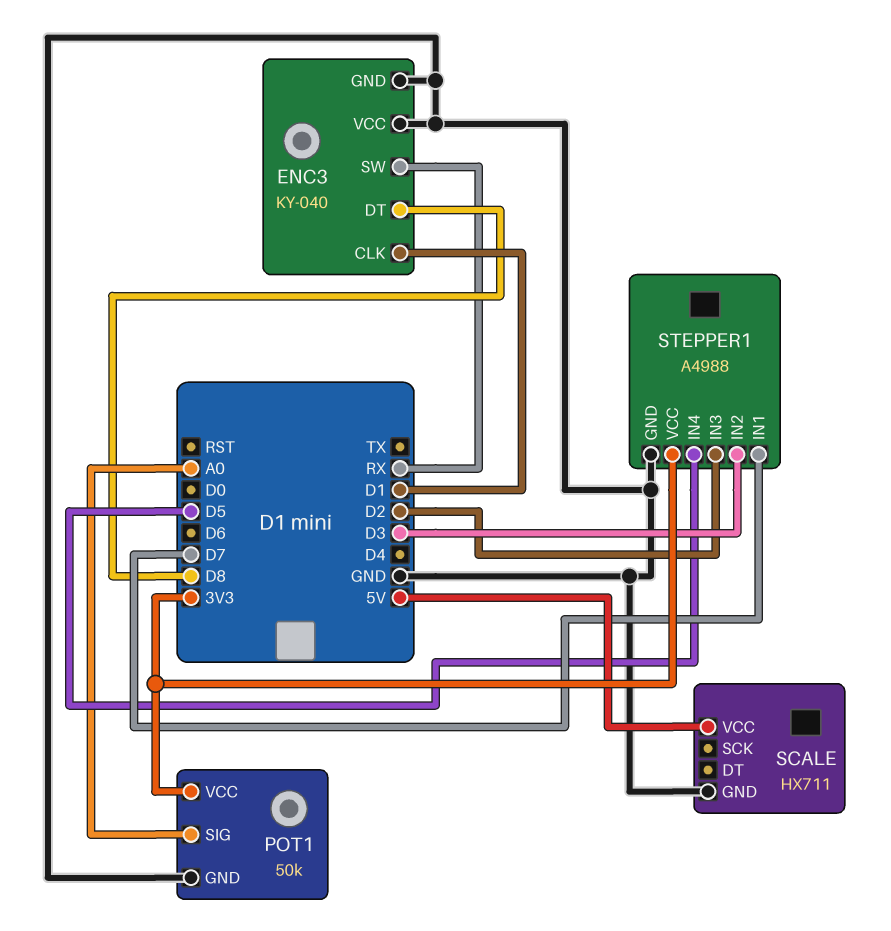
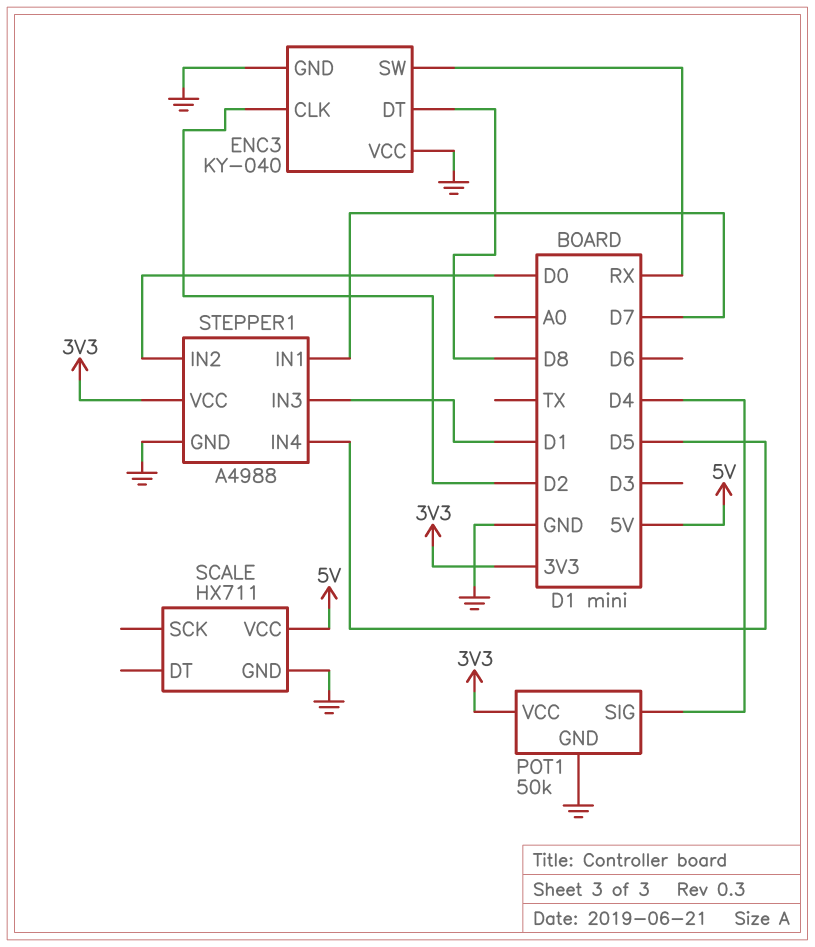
ENC3 pin CLK: D1 -> D2
POT1 pin SIG: A0 -> D4
STEPPER1 pin IN2: D3 -> D0
STEPPER1 pin IN3: D2 -> D1

